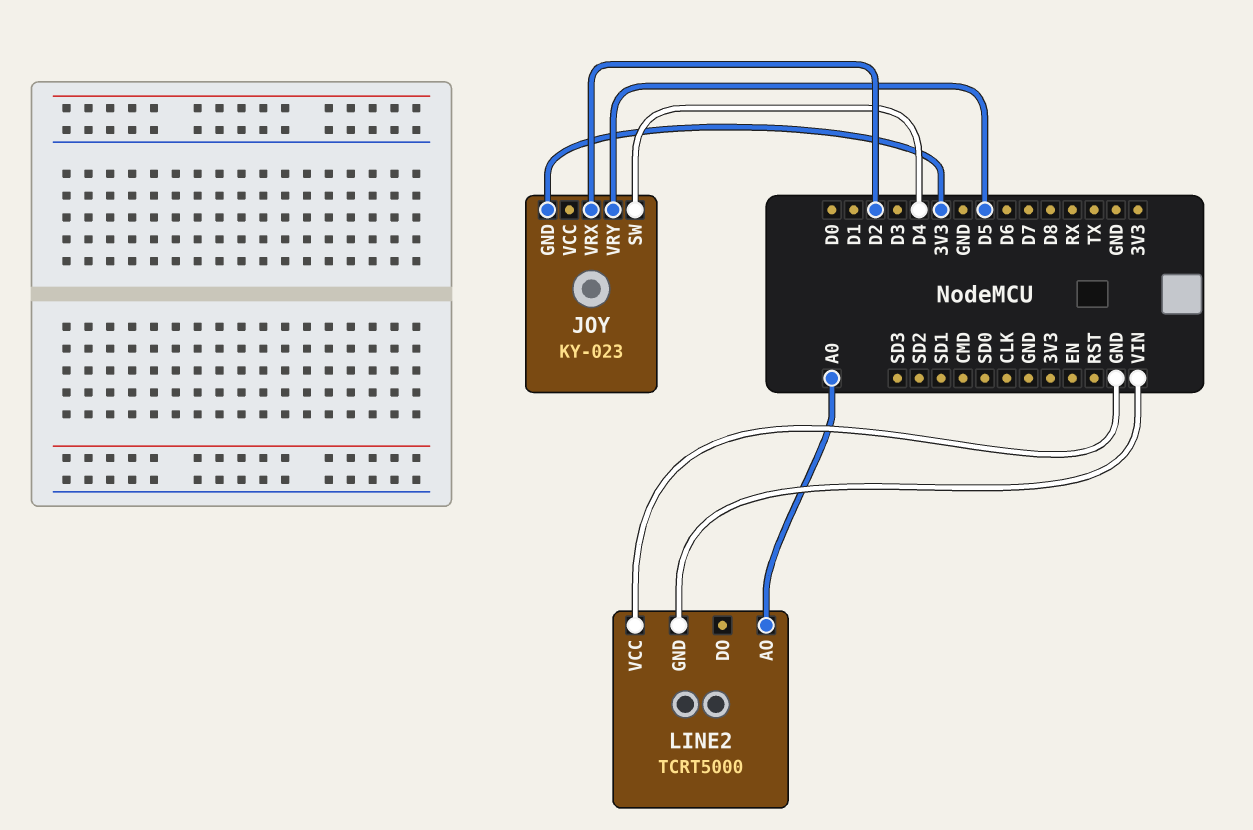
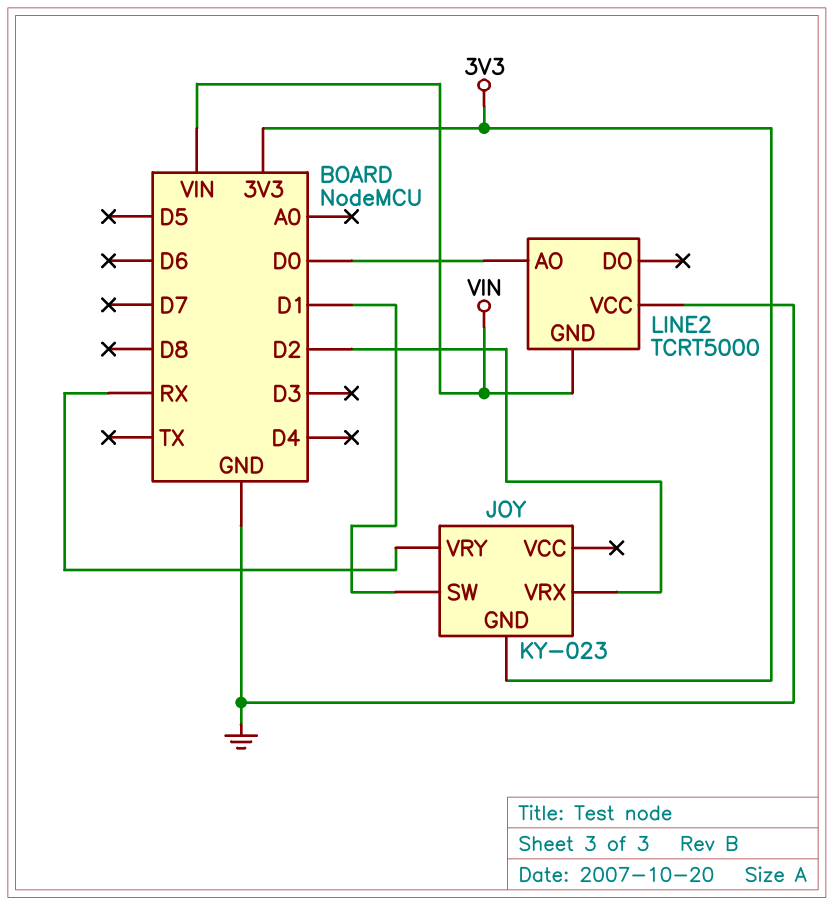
JOY pin SW: D4 -> D1
JOY pin VRY: D5 -> RX
LINE2 pin AO: A0 -> D0

